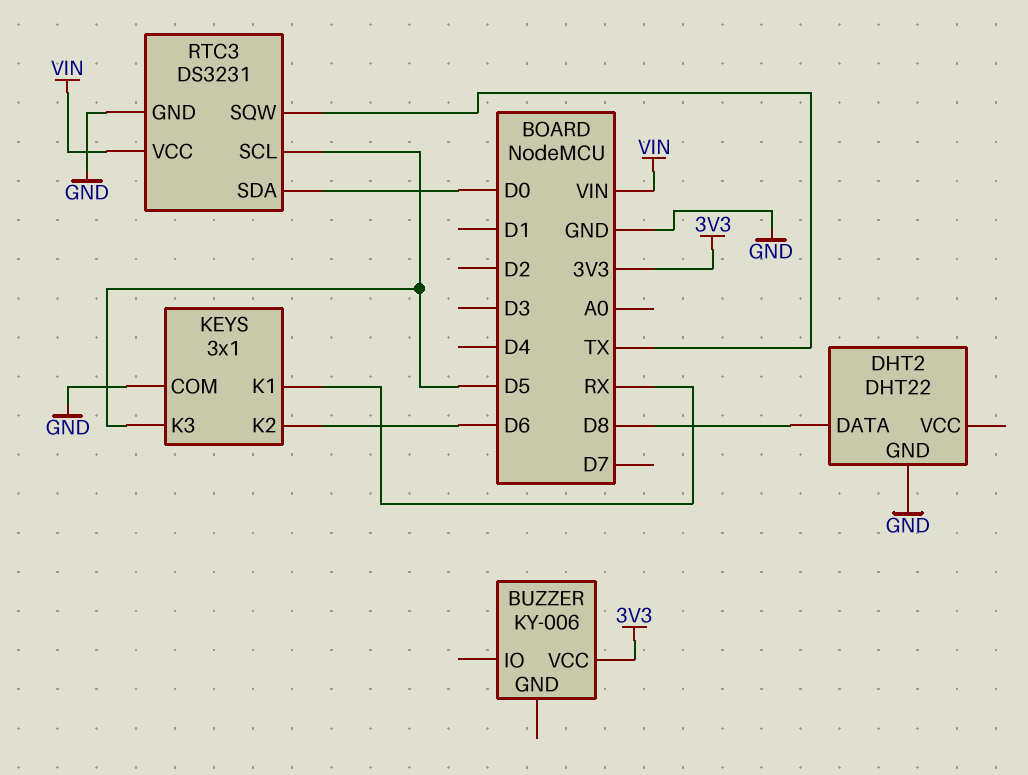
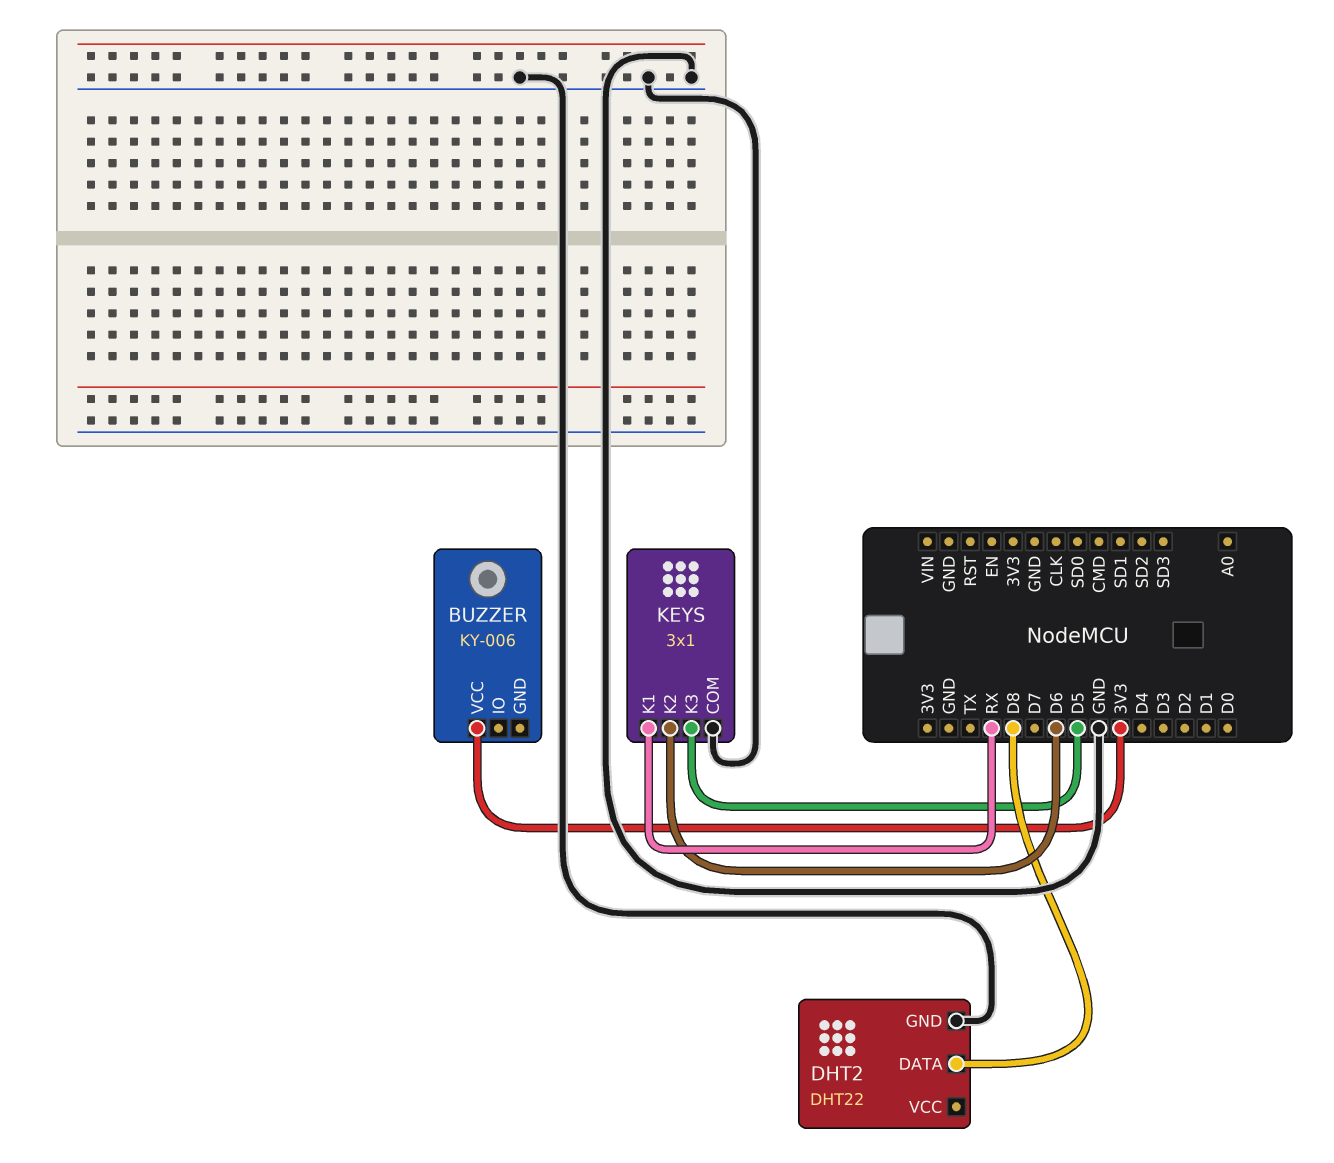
RTC3: DS3231 -> none
RTC3 pin GND: GND -> none
RTC3 pin SCL: D5 -> none
RTC3 pin SDA: D0 -> none
RTC3 pin SQW: TX -> none
RTC3 pin VCC: VIN -> none

